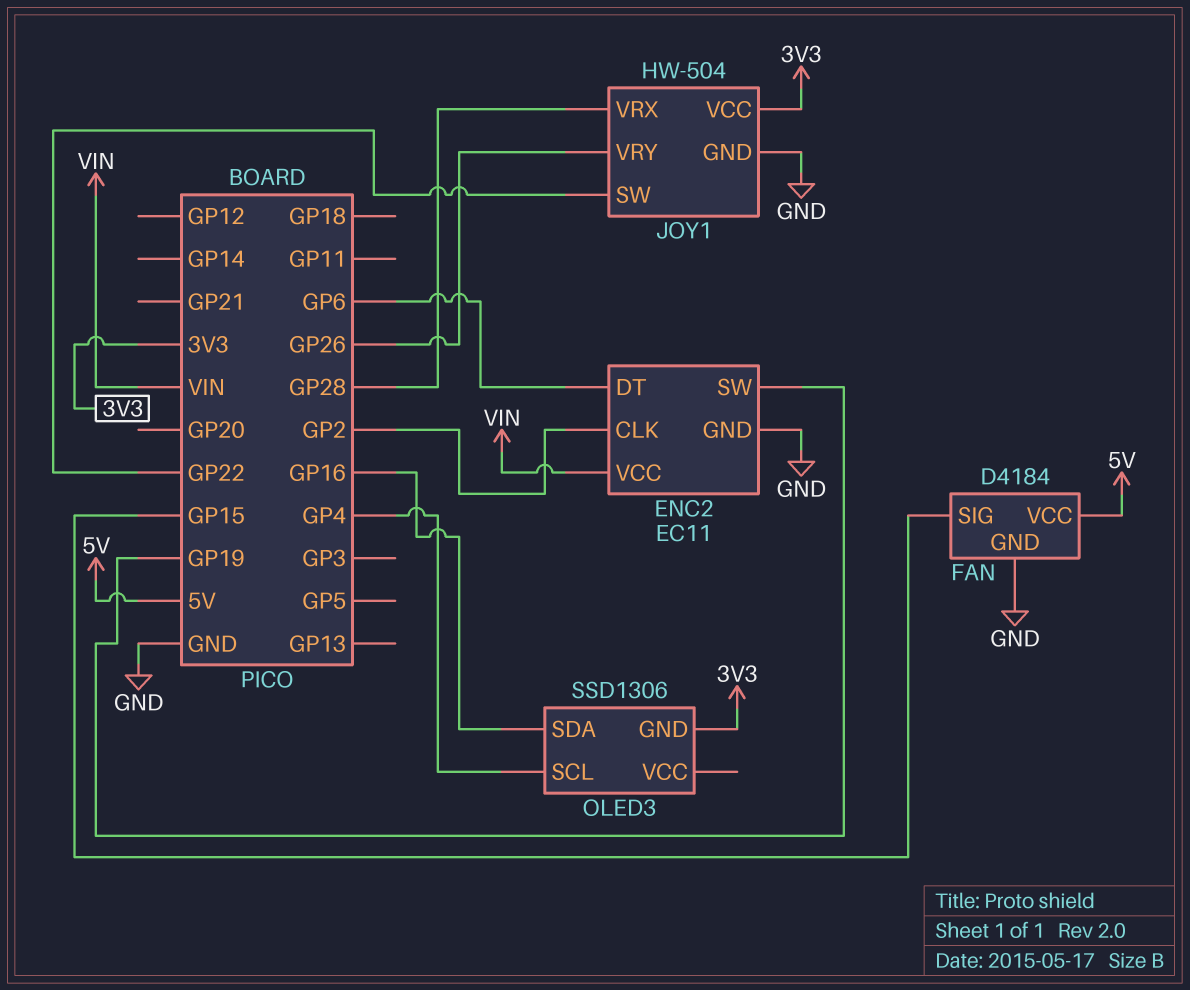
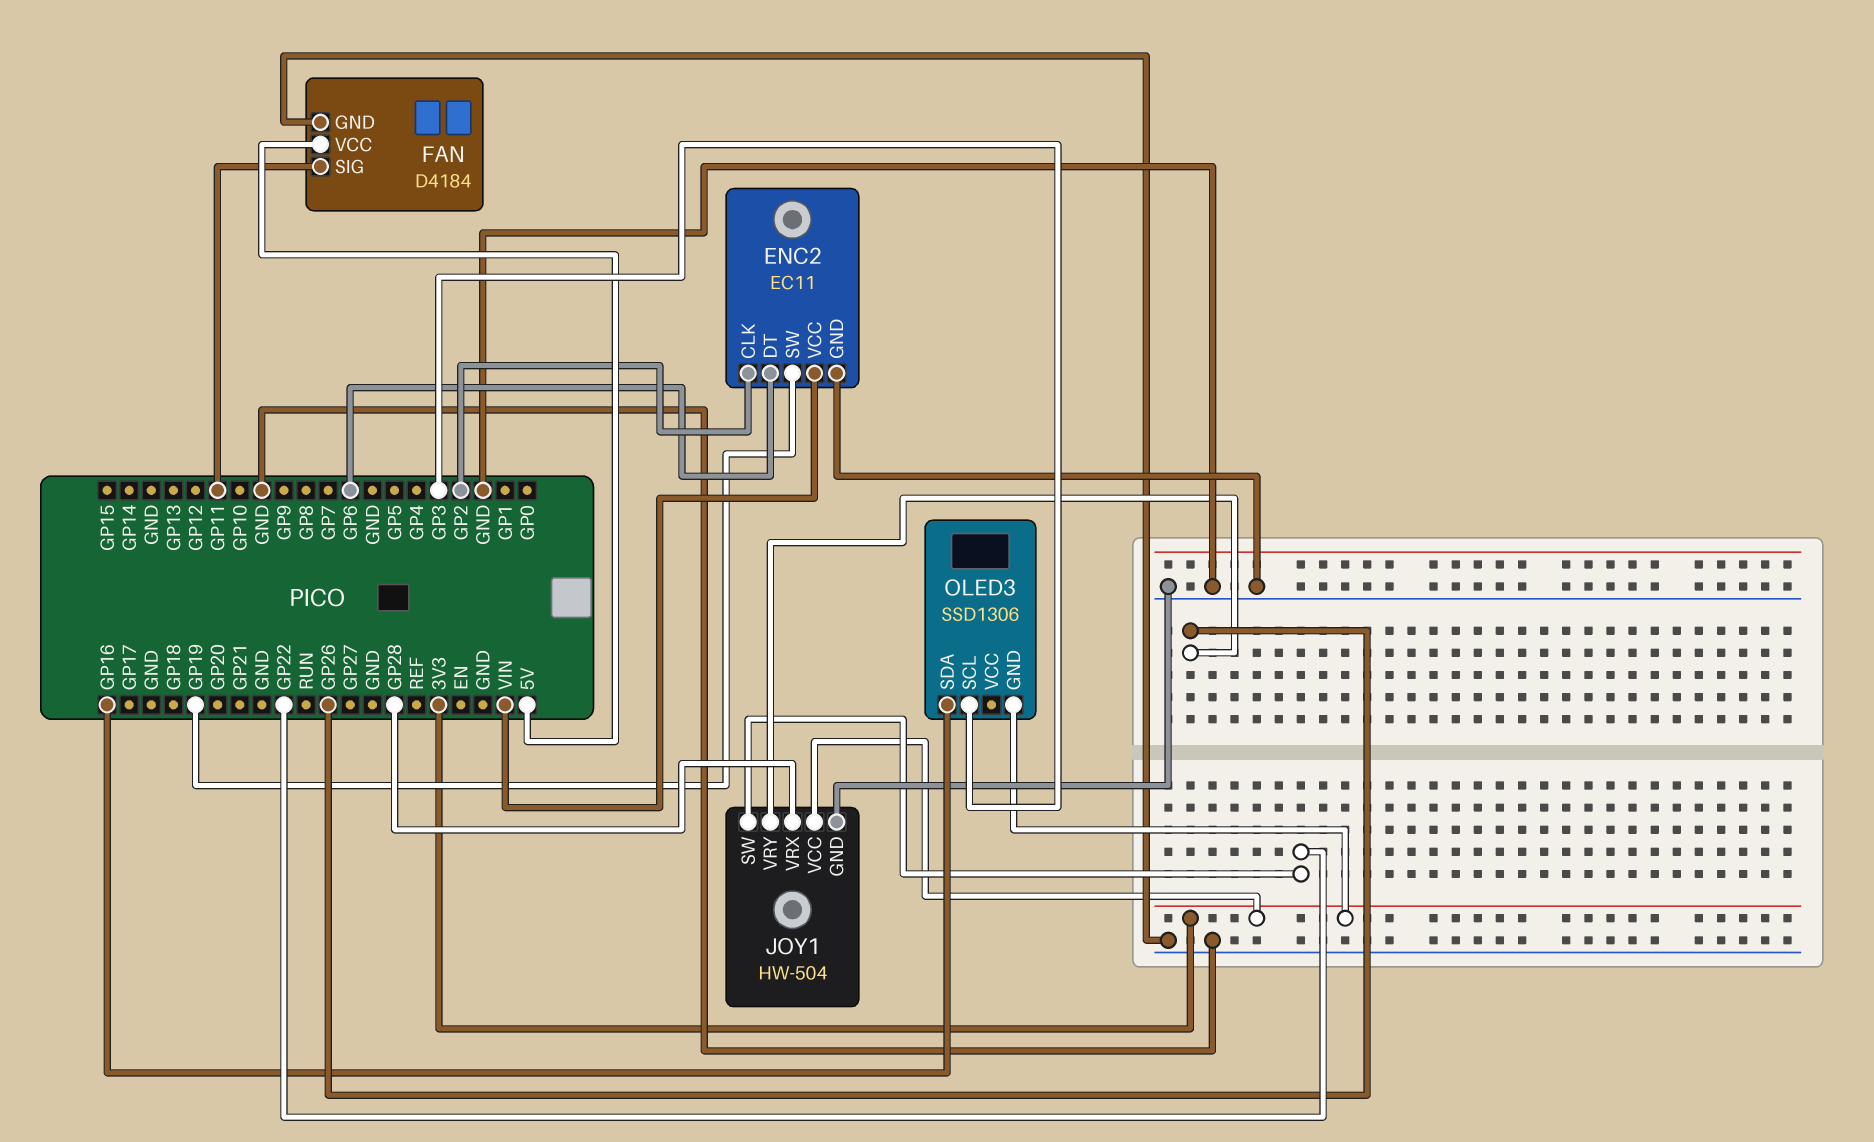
FAN pin SIG: GP15 -> GP11
OLED3 pin SCL: GP4 -> GP3

